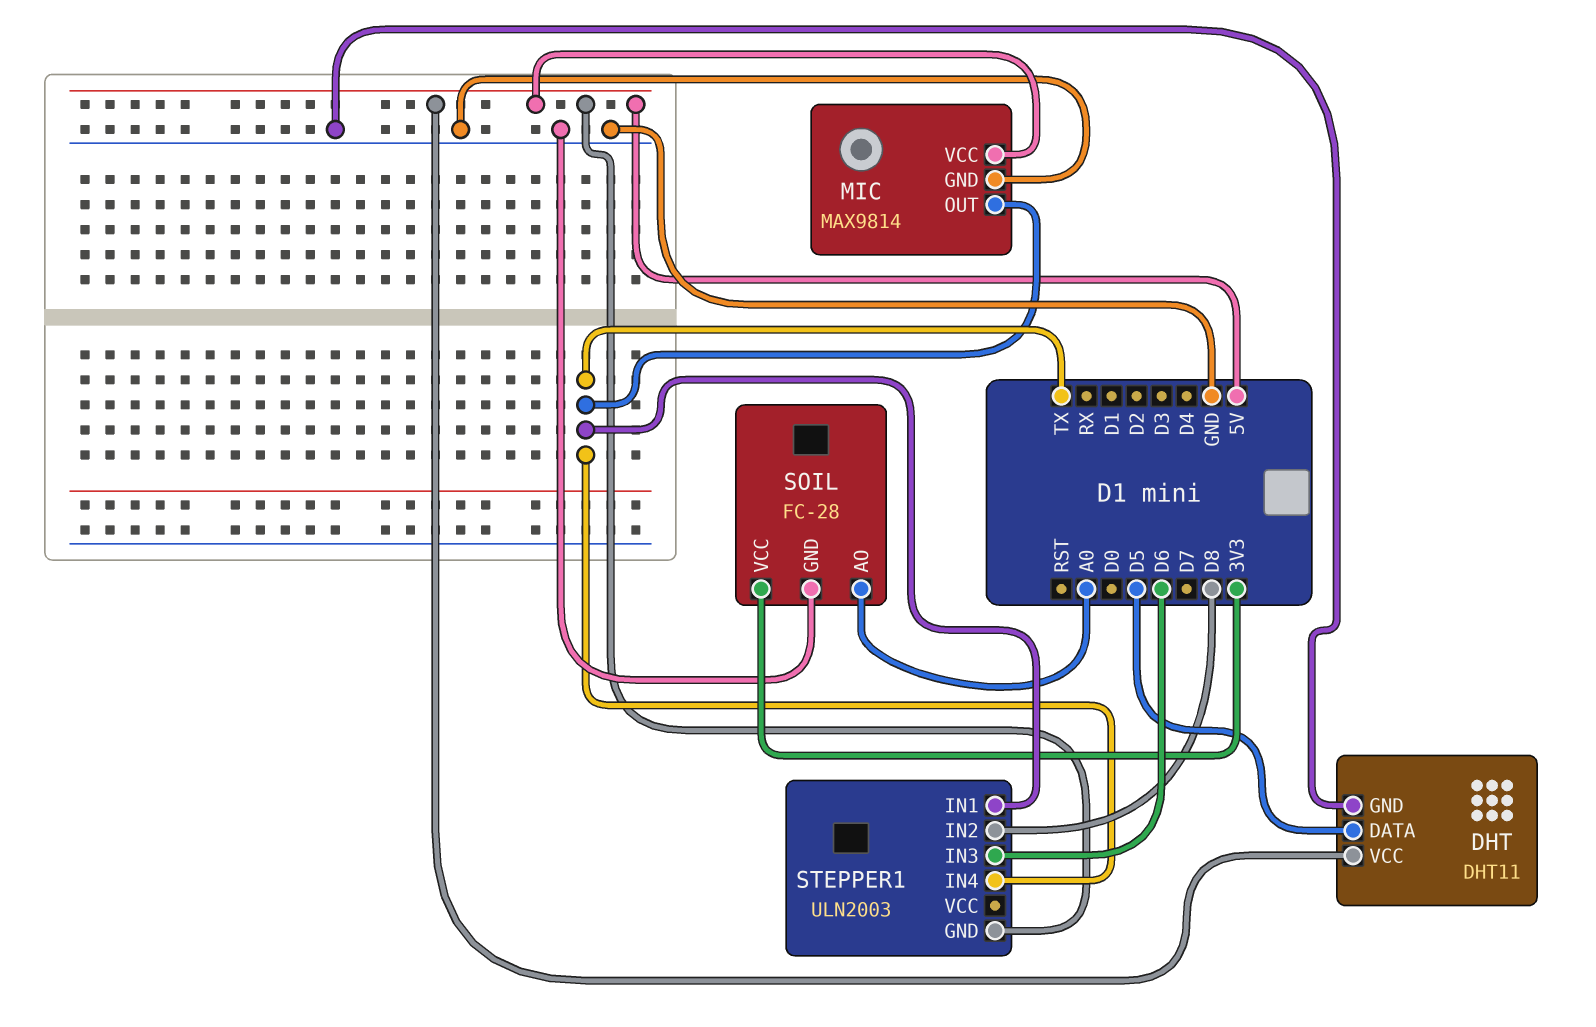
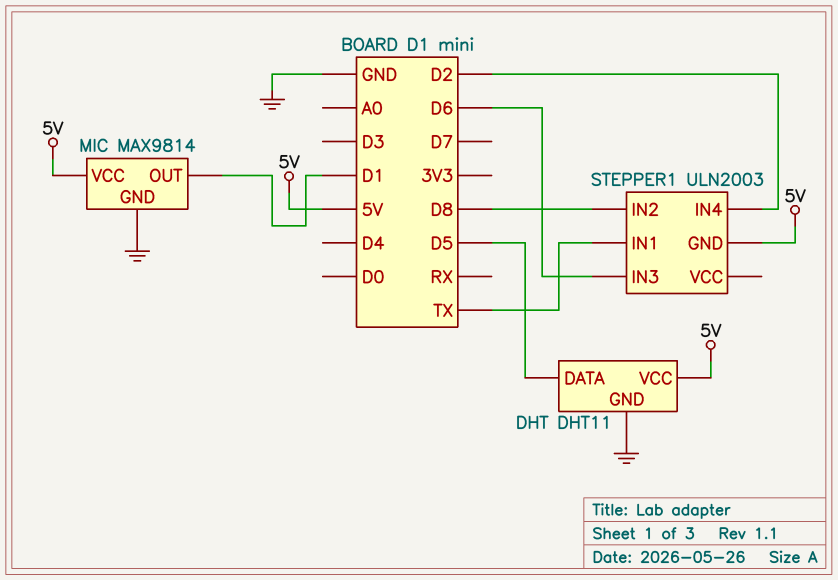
MIC pin OUT: TX -> D1
SOIL: FC-28 -> none
SOIL pin AO: A0 -> none
SOIL pin GND: GND -> none
SOIL pin VCC: 3V3 -> none
STEPPER1 pin IN4: TX -> D2

